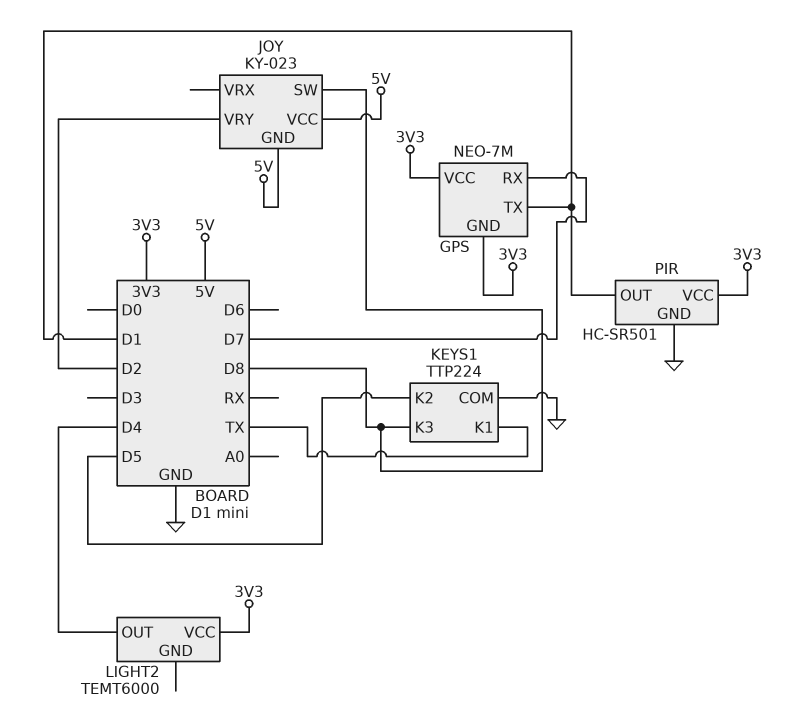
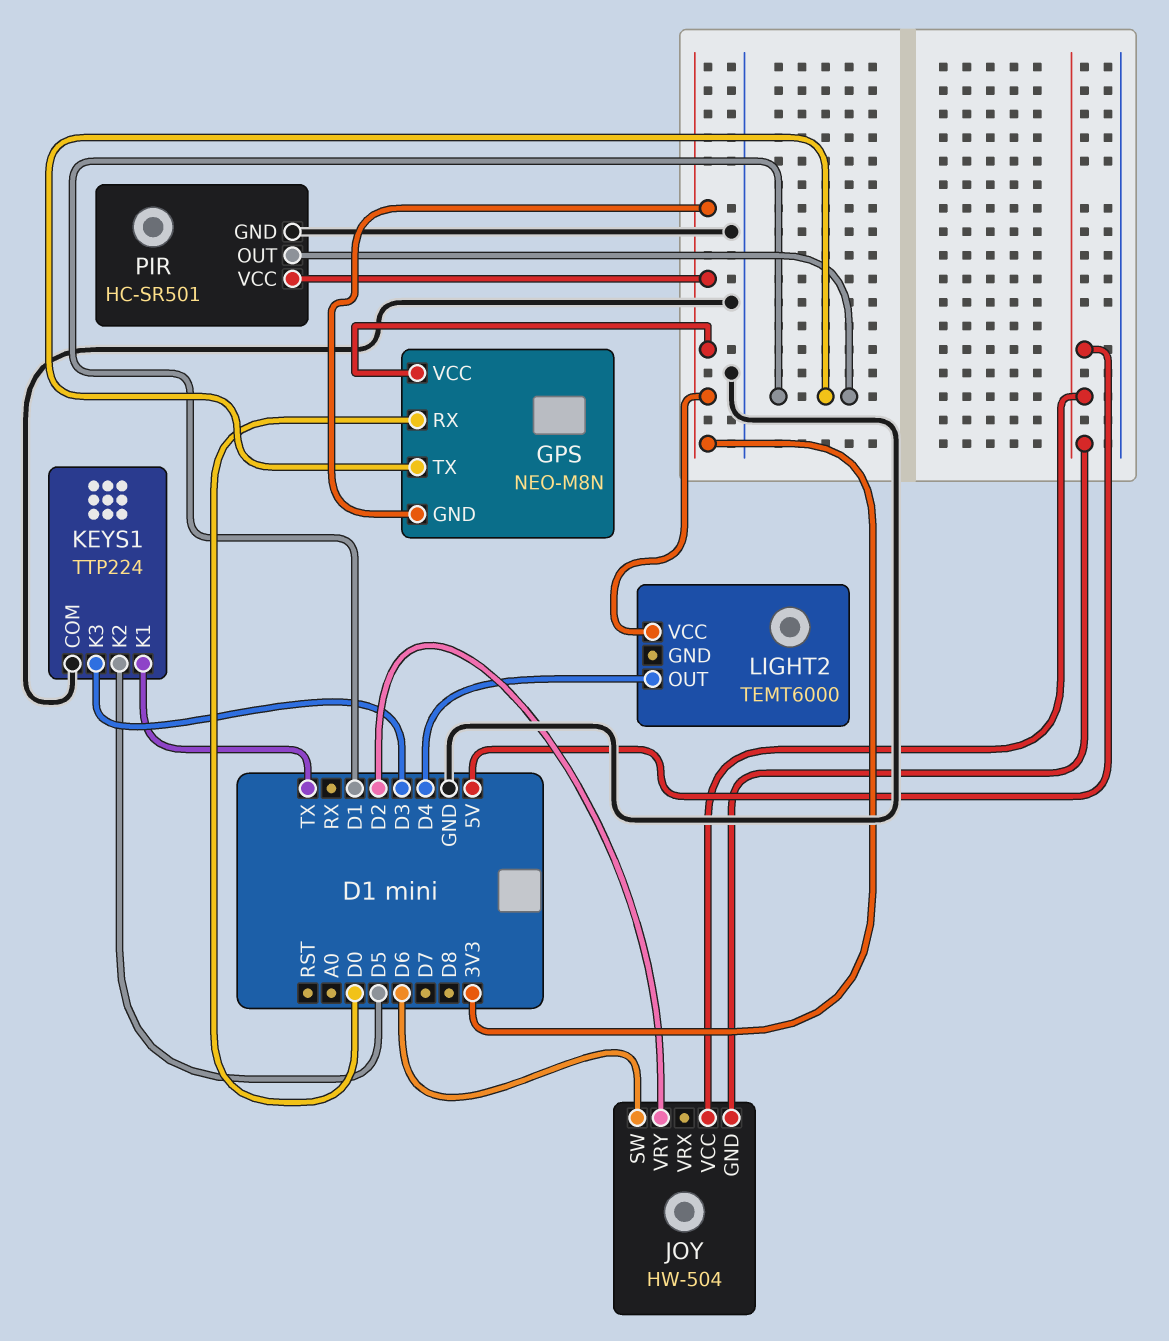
GPS: NEO-7M -> NEO-M8N
GPS pin RX: D7 -> D0
JOY: KY-023 -> HW-504
JOY pin SW: D8 -> D6
KEYS1 pin K3: D8 -> D3

